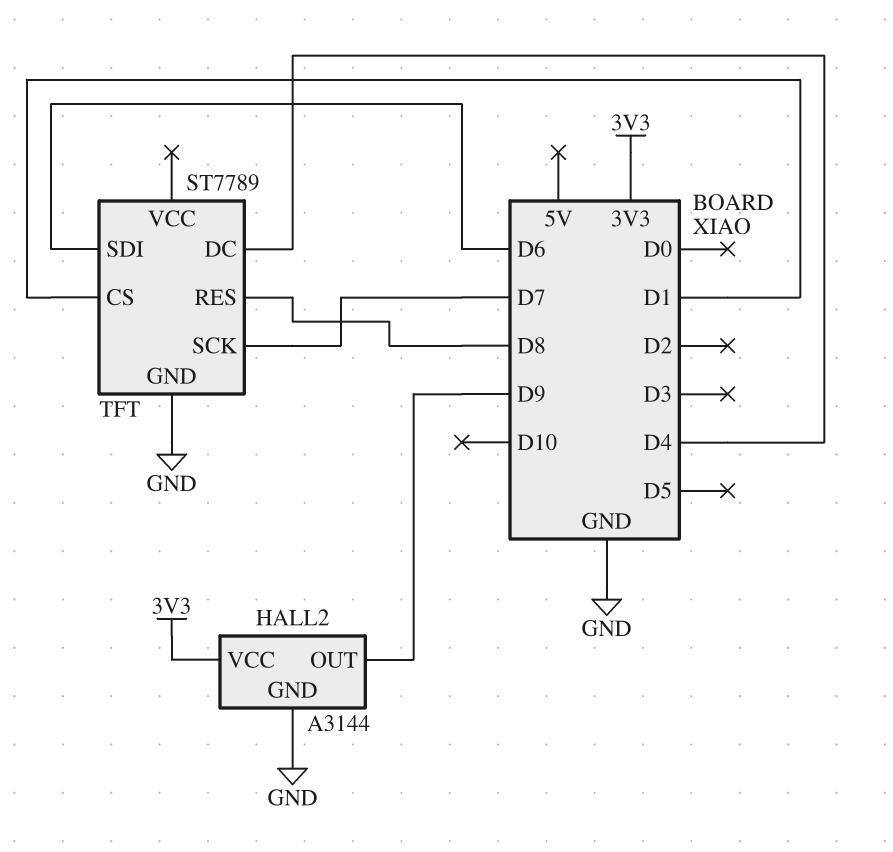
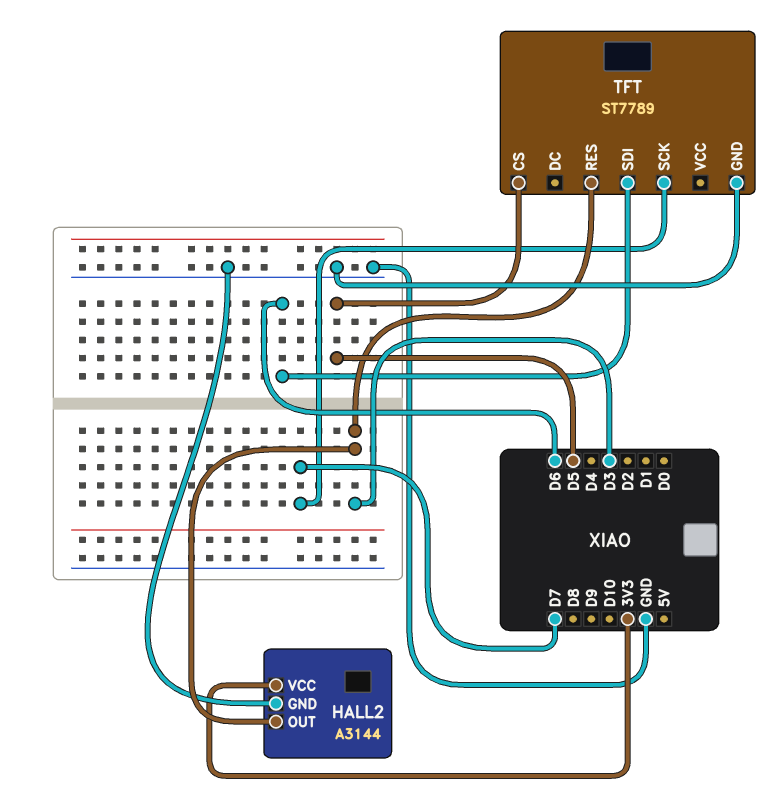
HALL2 pin OUT: D9 -> D3
TFT pin CS: D1 -> D5
TFT pin DC: D4 -> none
TFT pin RES: D8 -> D3

